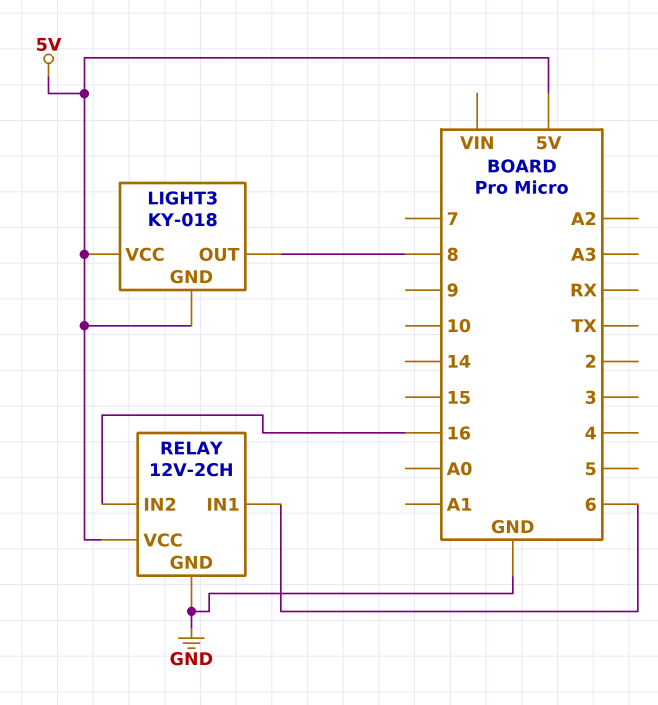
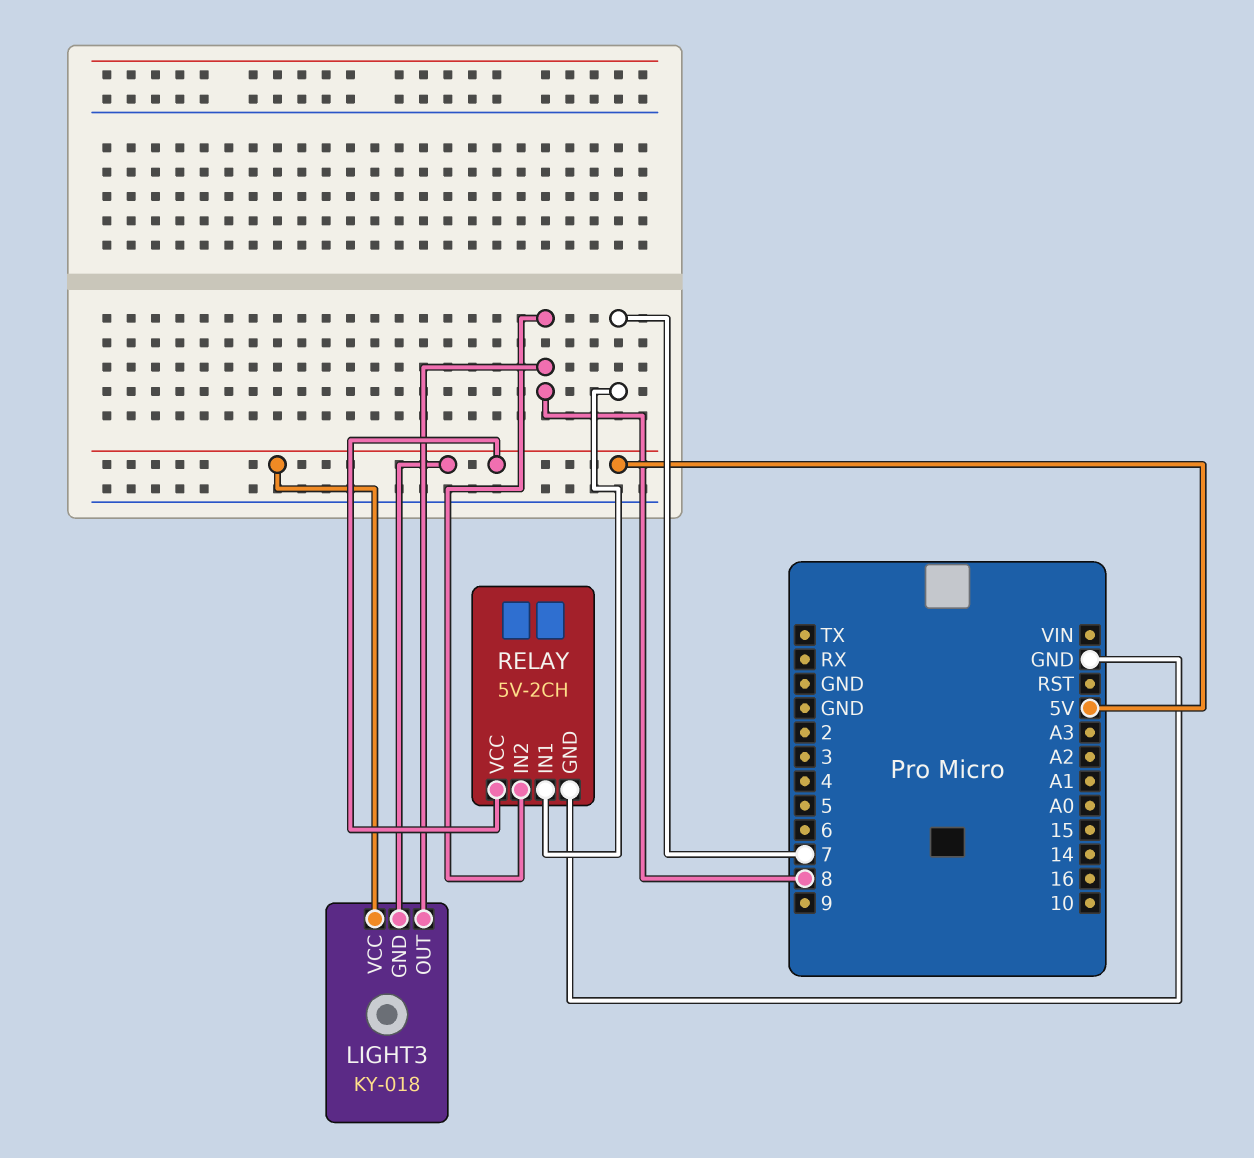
RELAY: 12V-2CH -> 5V-2CH
RELAY pin IN1: 6 -> 7
RELAY pin IN2: 16 -> 8

